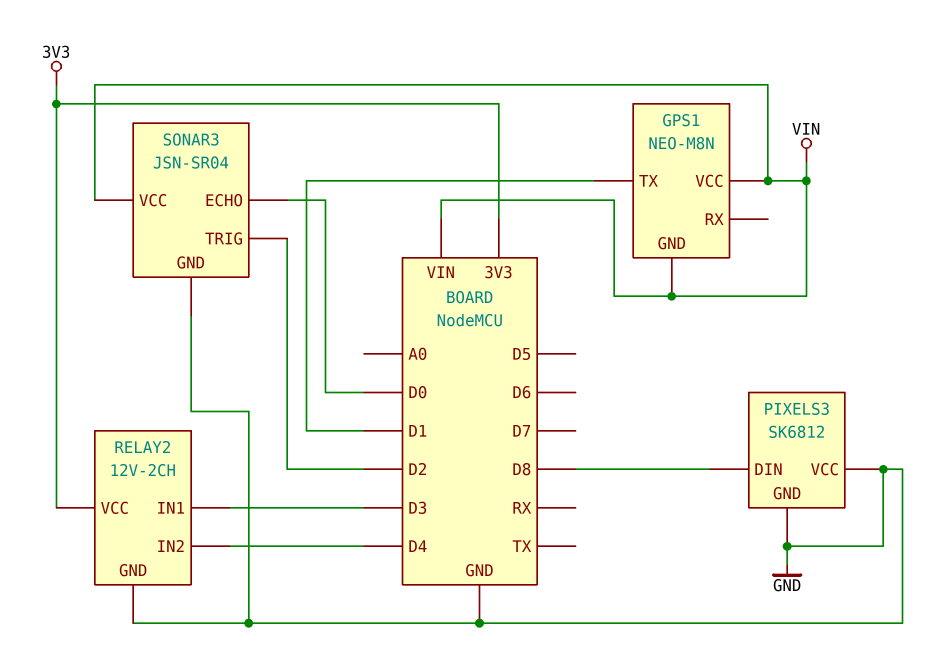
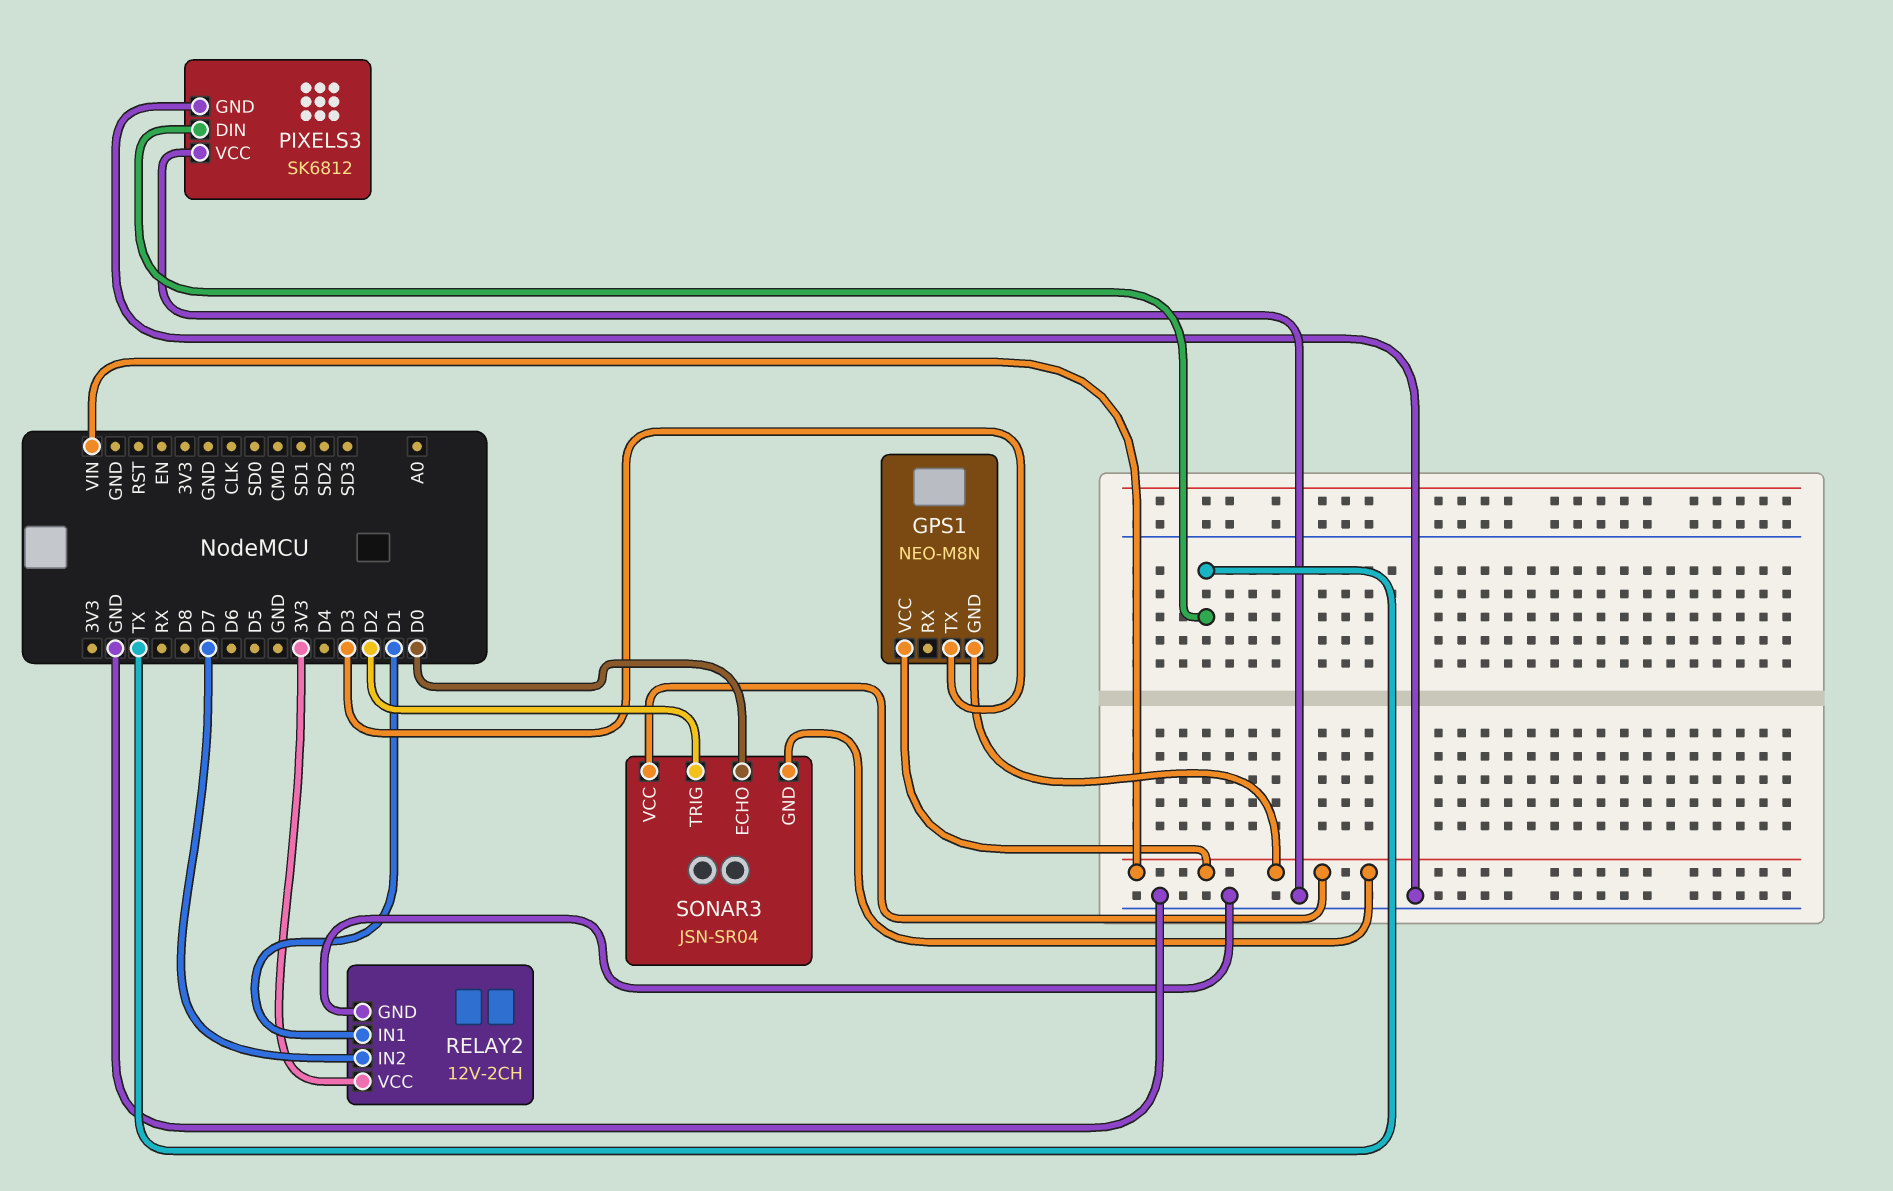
GPS1 pin TX: D1 -> D3
PIXELS3 pin DIN: D8 -> TX
RELAY2 pin IN1: D3 -> D1
RELAY2 pin IN2: D4 -> D7
SONAR3 pin GND: GND -> VIN

